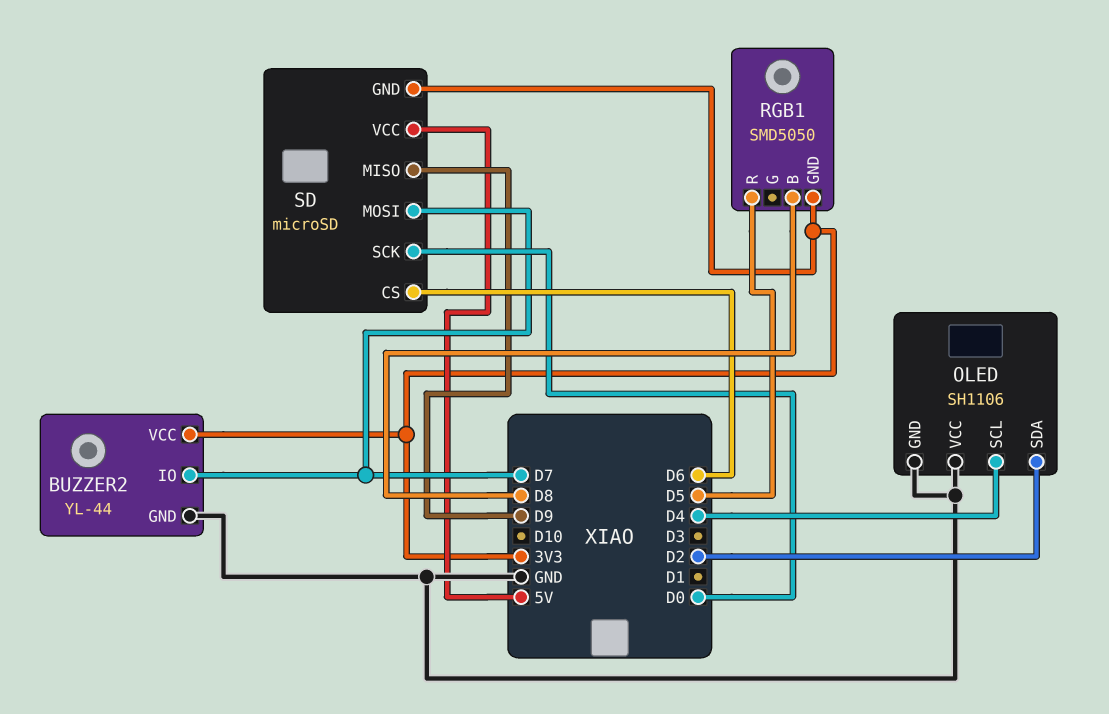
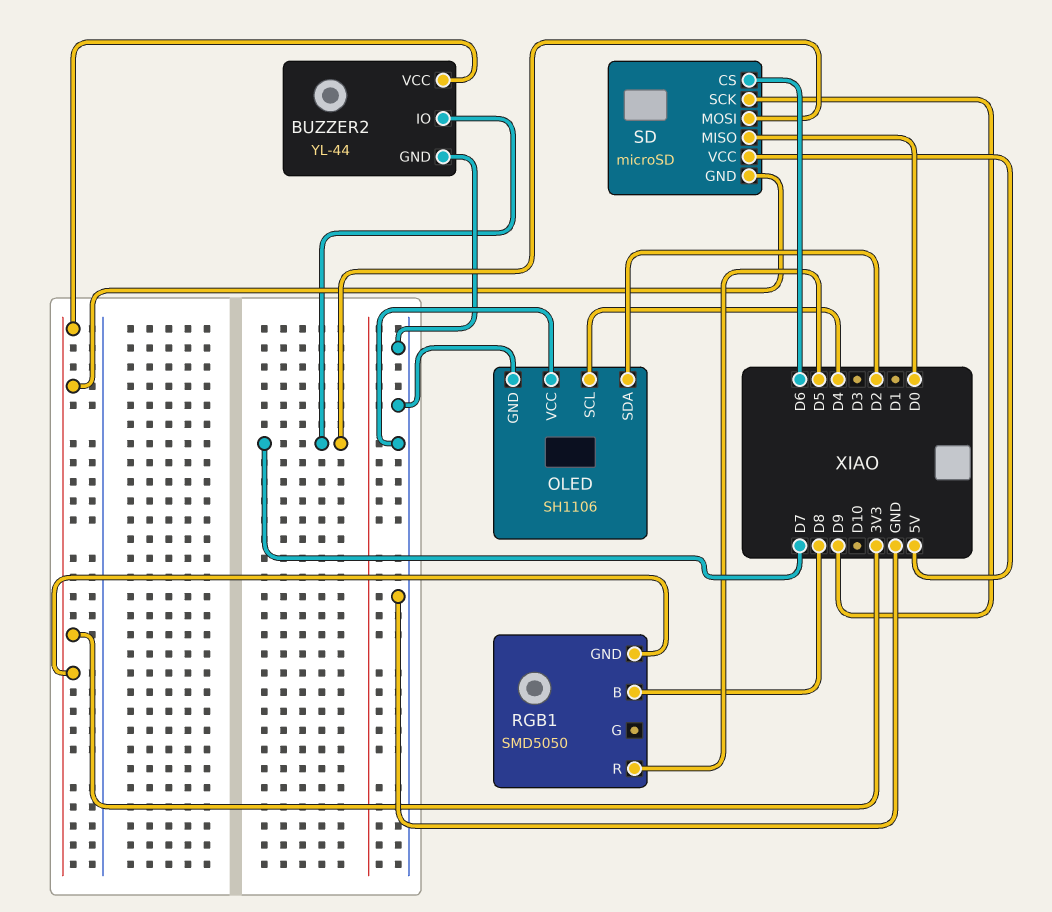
SD pin MISO: D9 -> D0
SD pin SCK: D0 -> D9

